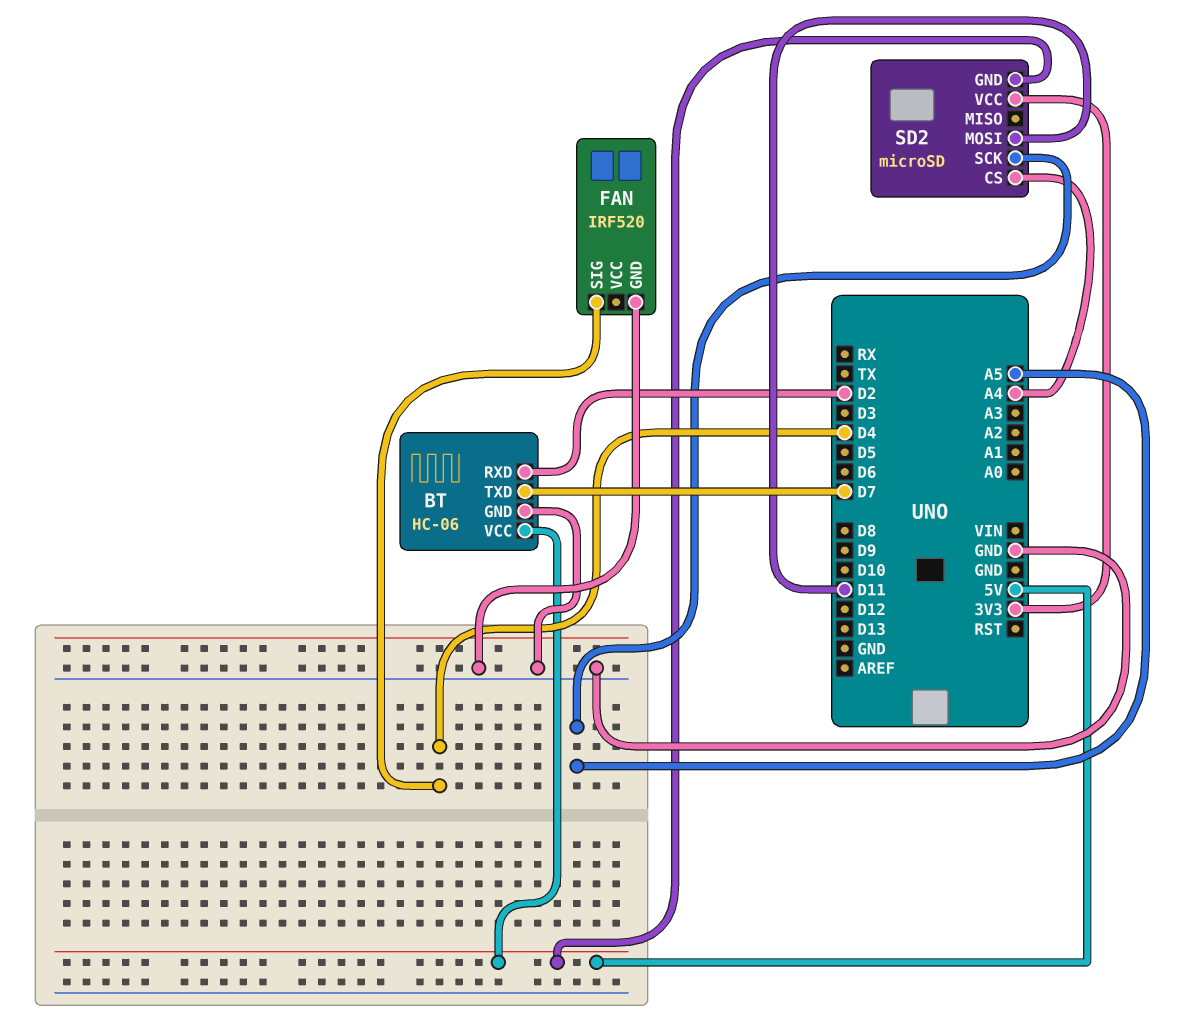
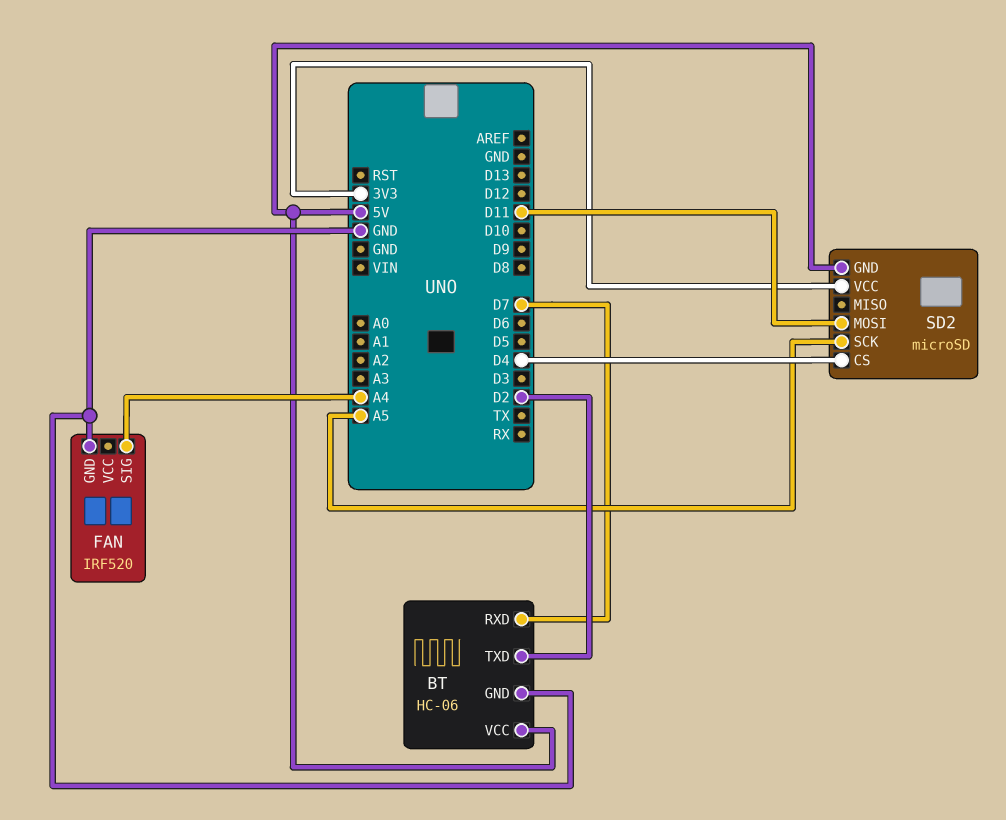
BT pin RXD: D2 -> D7
BT pin TXD: D7 -> D2
FAN pin SIG: D4 -> A4
SD2 pin CS: A4 -> D4

